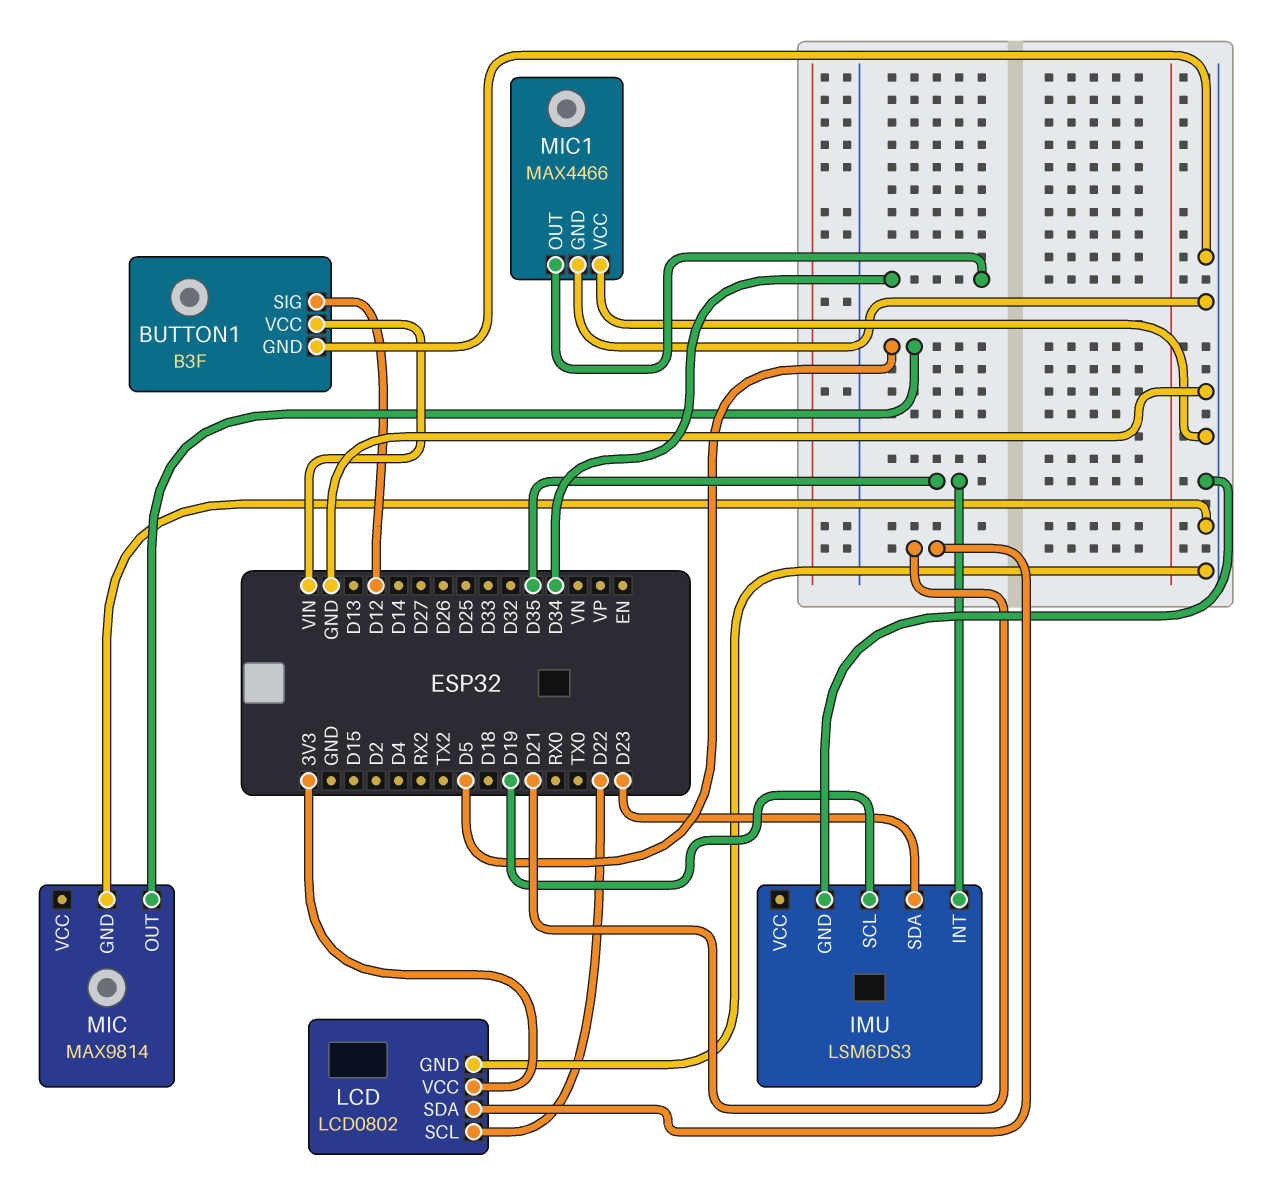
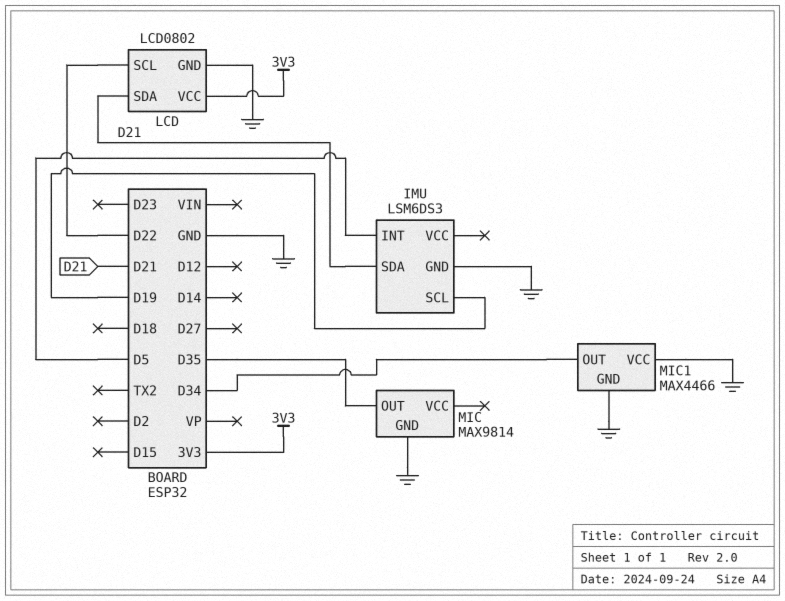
BUTTON1: B3F -> none
BUTTON1 pin GND: GND -> none
BUTTON1 pin SIG: D12 -> none
BUTTON1 pin VCC: VIN -> none
IMU pin INT: D35 -> D5
IMU pin SDA: D23 -> D21
MIC pin OUT: D5 -> D35

